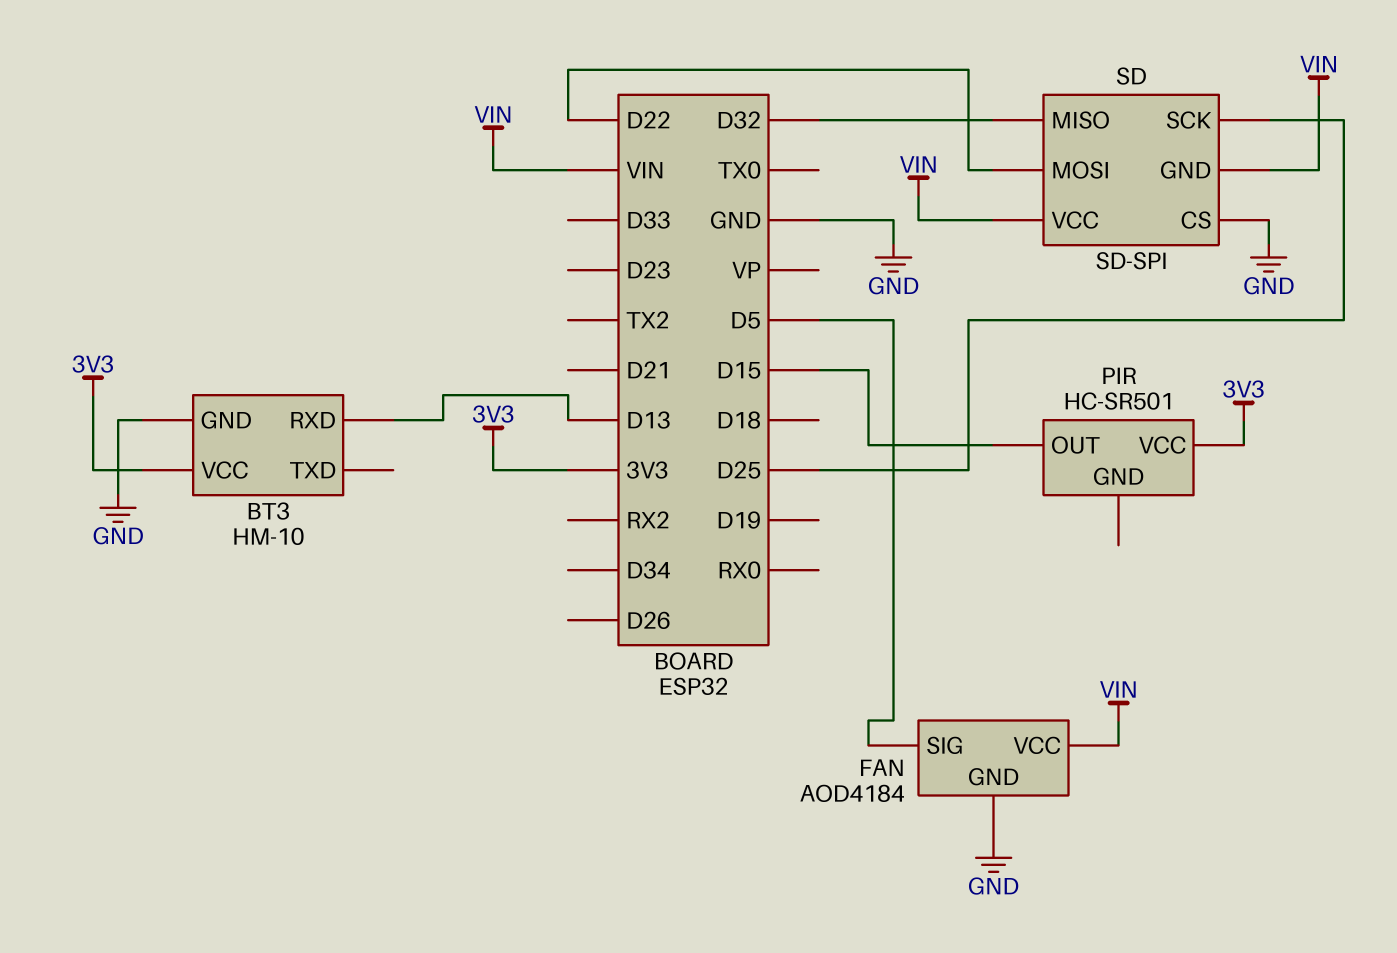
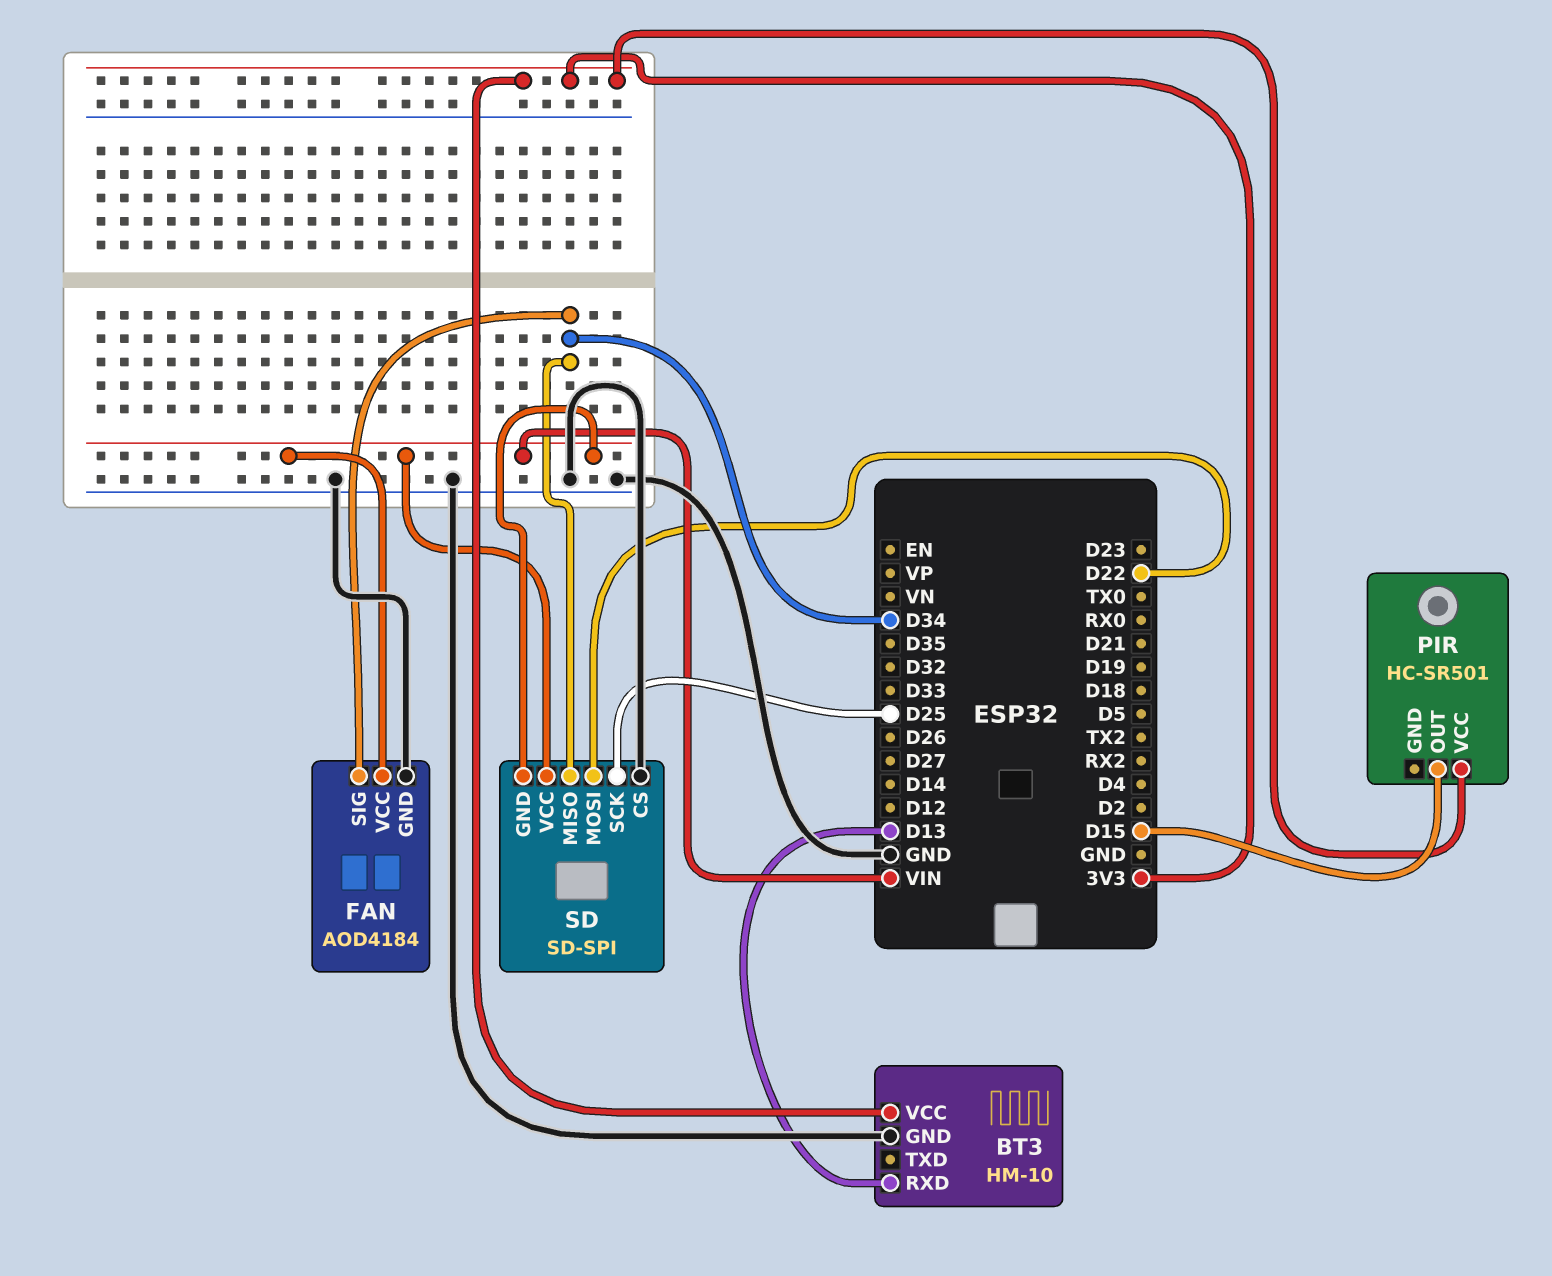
FAN pin SIG: D5 -> D34
SD pin MISO: D32 -> D34

